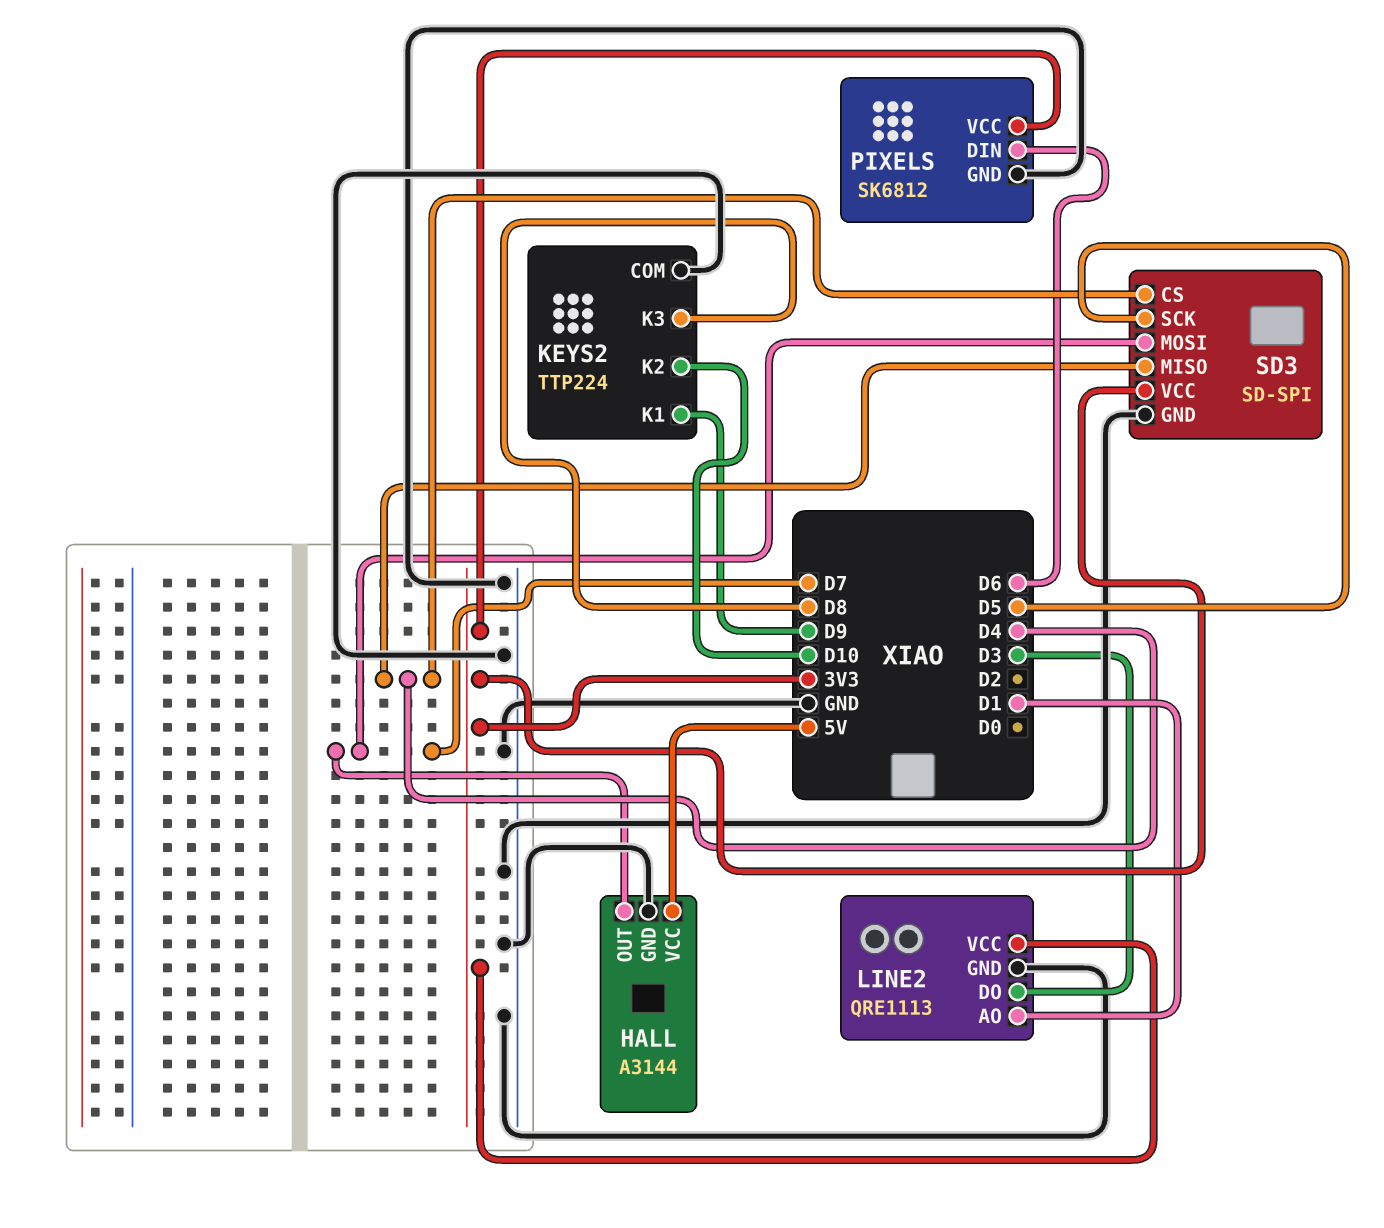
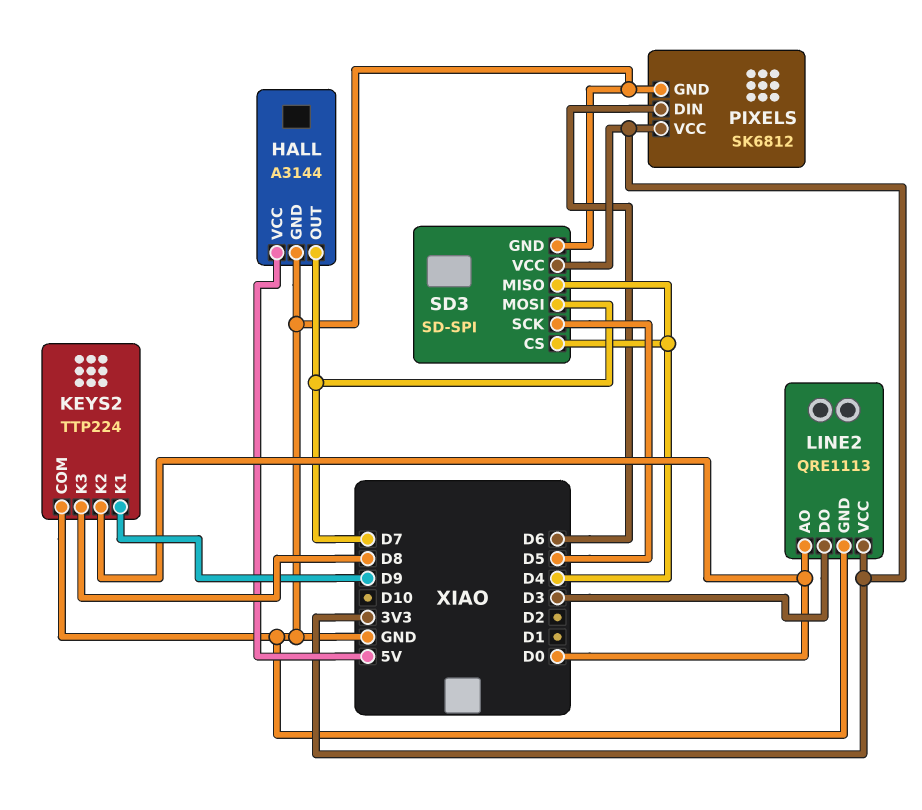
KEYS2 pin K2: D10 -> D0
LINE2 pin AO: D1 -> D0

